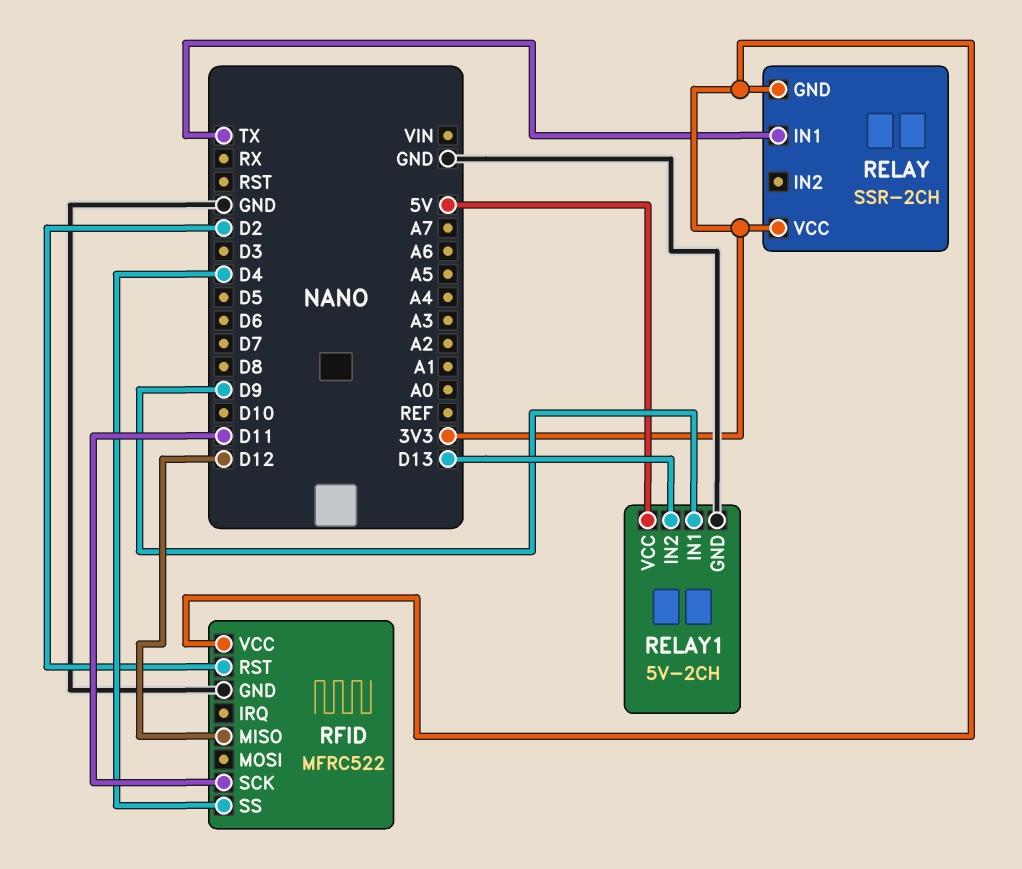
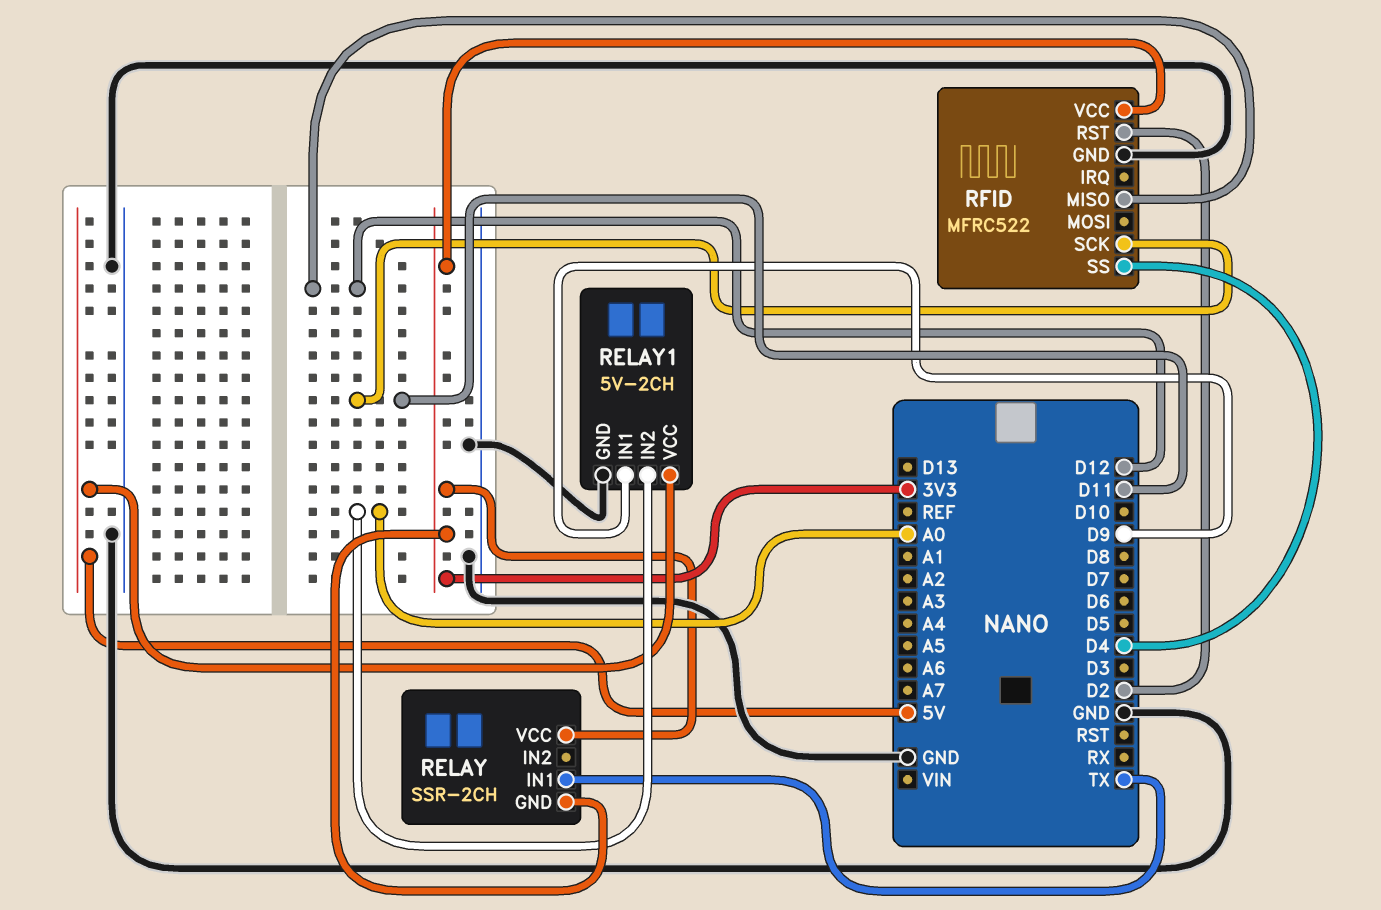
RELAY1 pin IN2: D13 -> A0

